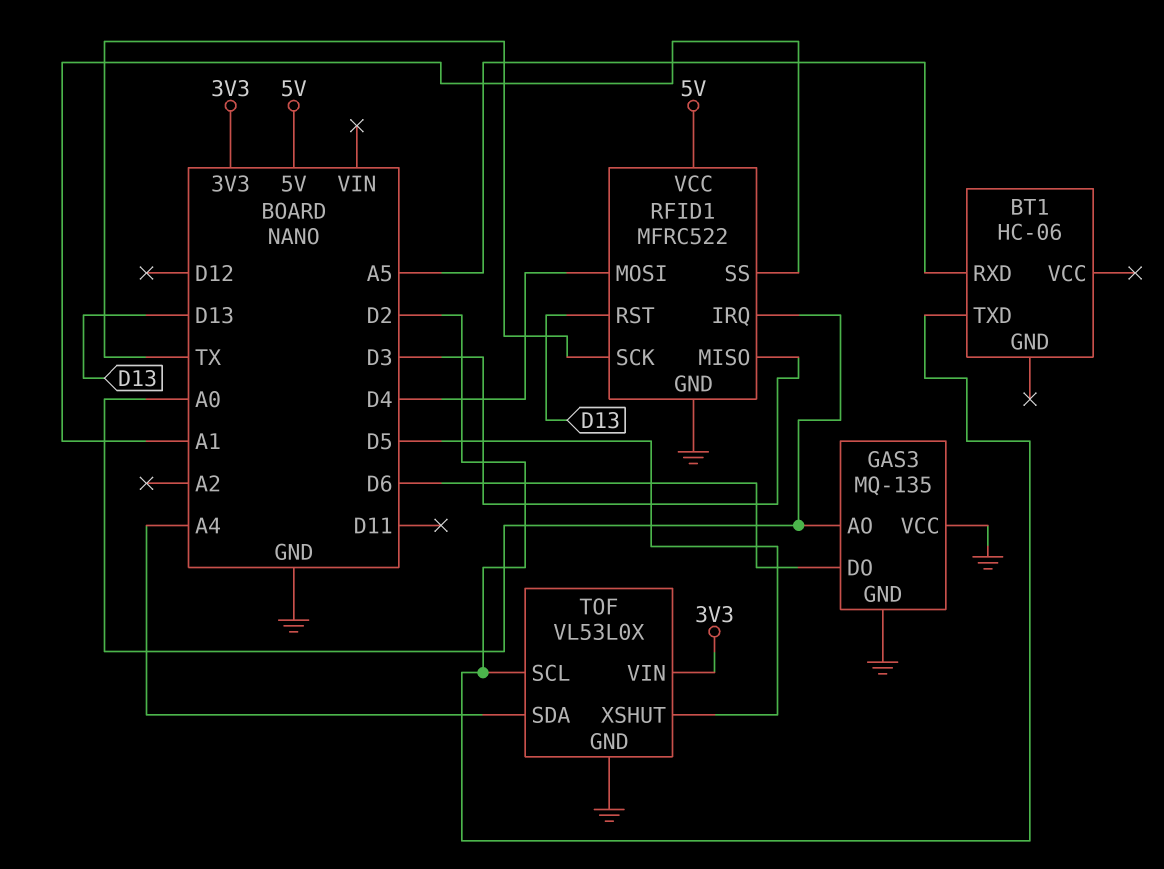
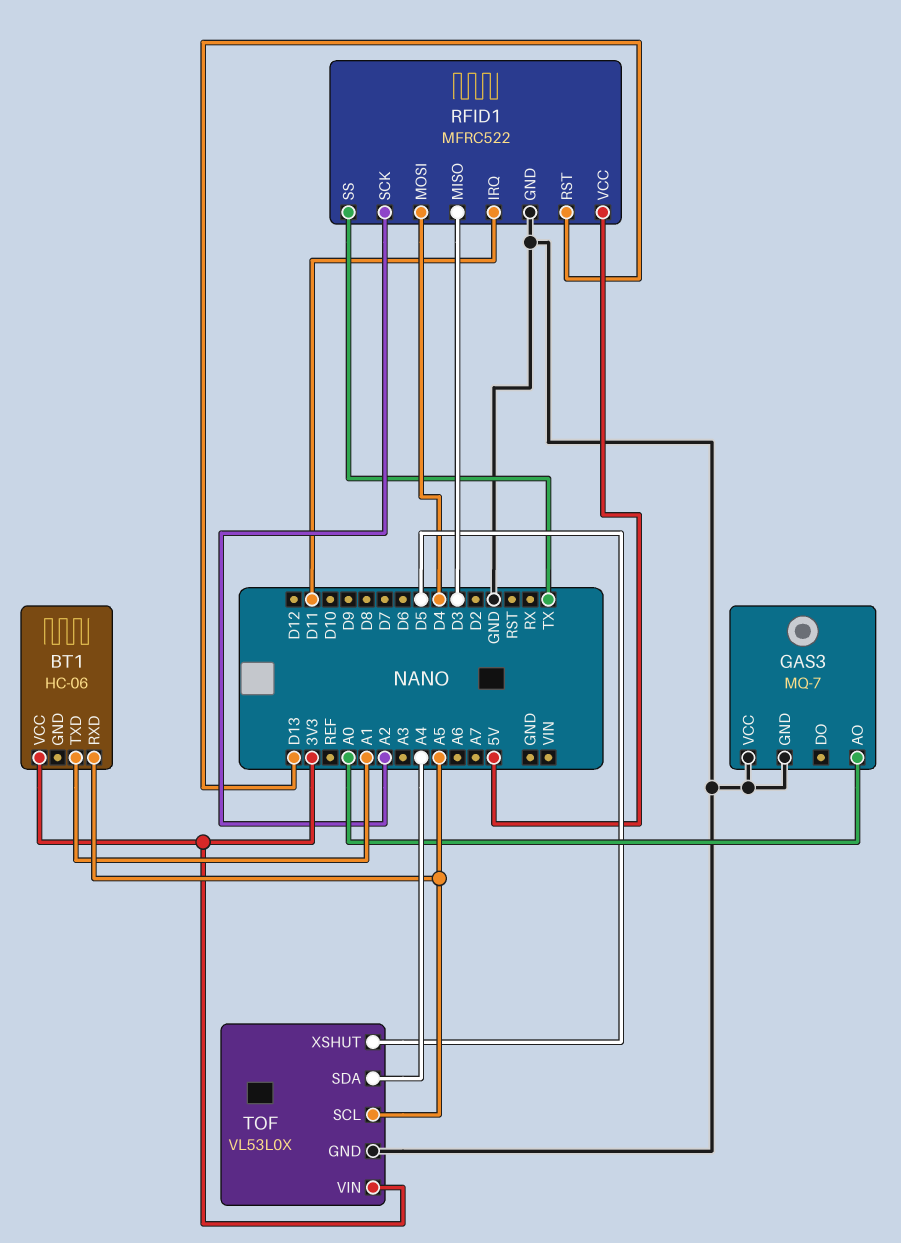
BT1 pin TXD: D2 -> A1
BT1 pin VCC: none -> 3V3
GAS3: MQ-135 -> MQ-7
GAS3 pin DO: D6 -> none
RFID1 pin IRQ: A0 -> D11
RFID1 pin SCK: TX -> A2
RFID1 pin SS: A1 -> TX
TOF pin SCL: D2 -> A5

